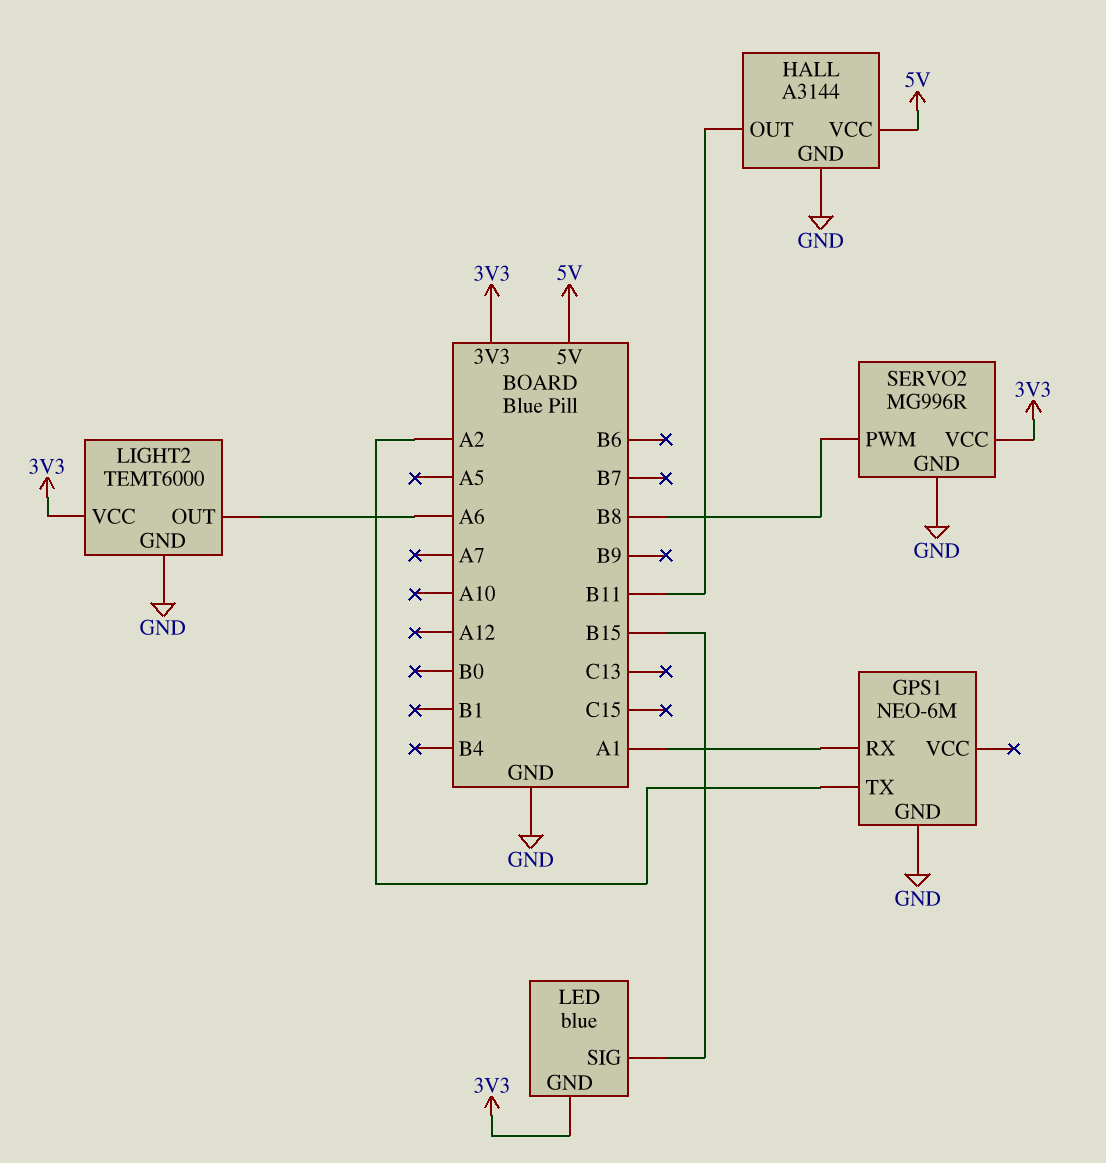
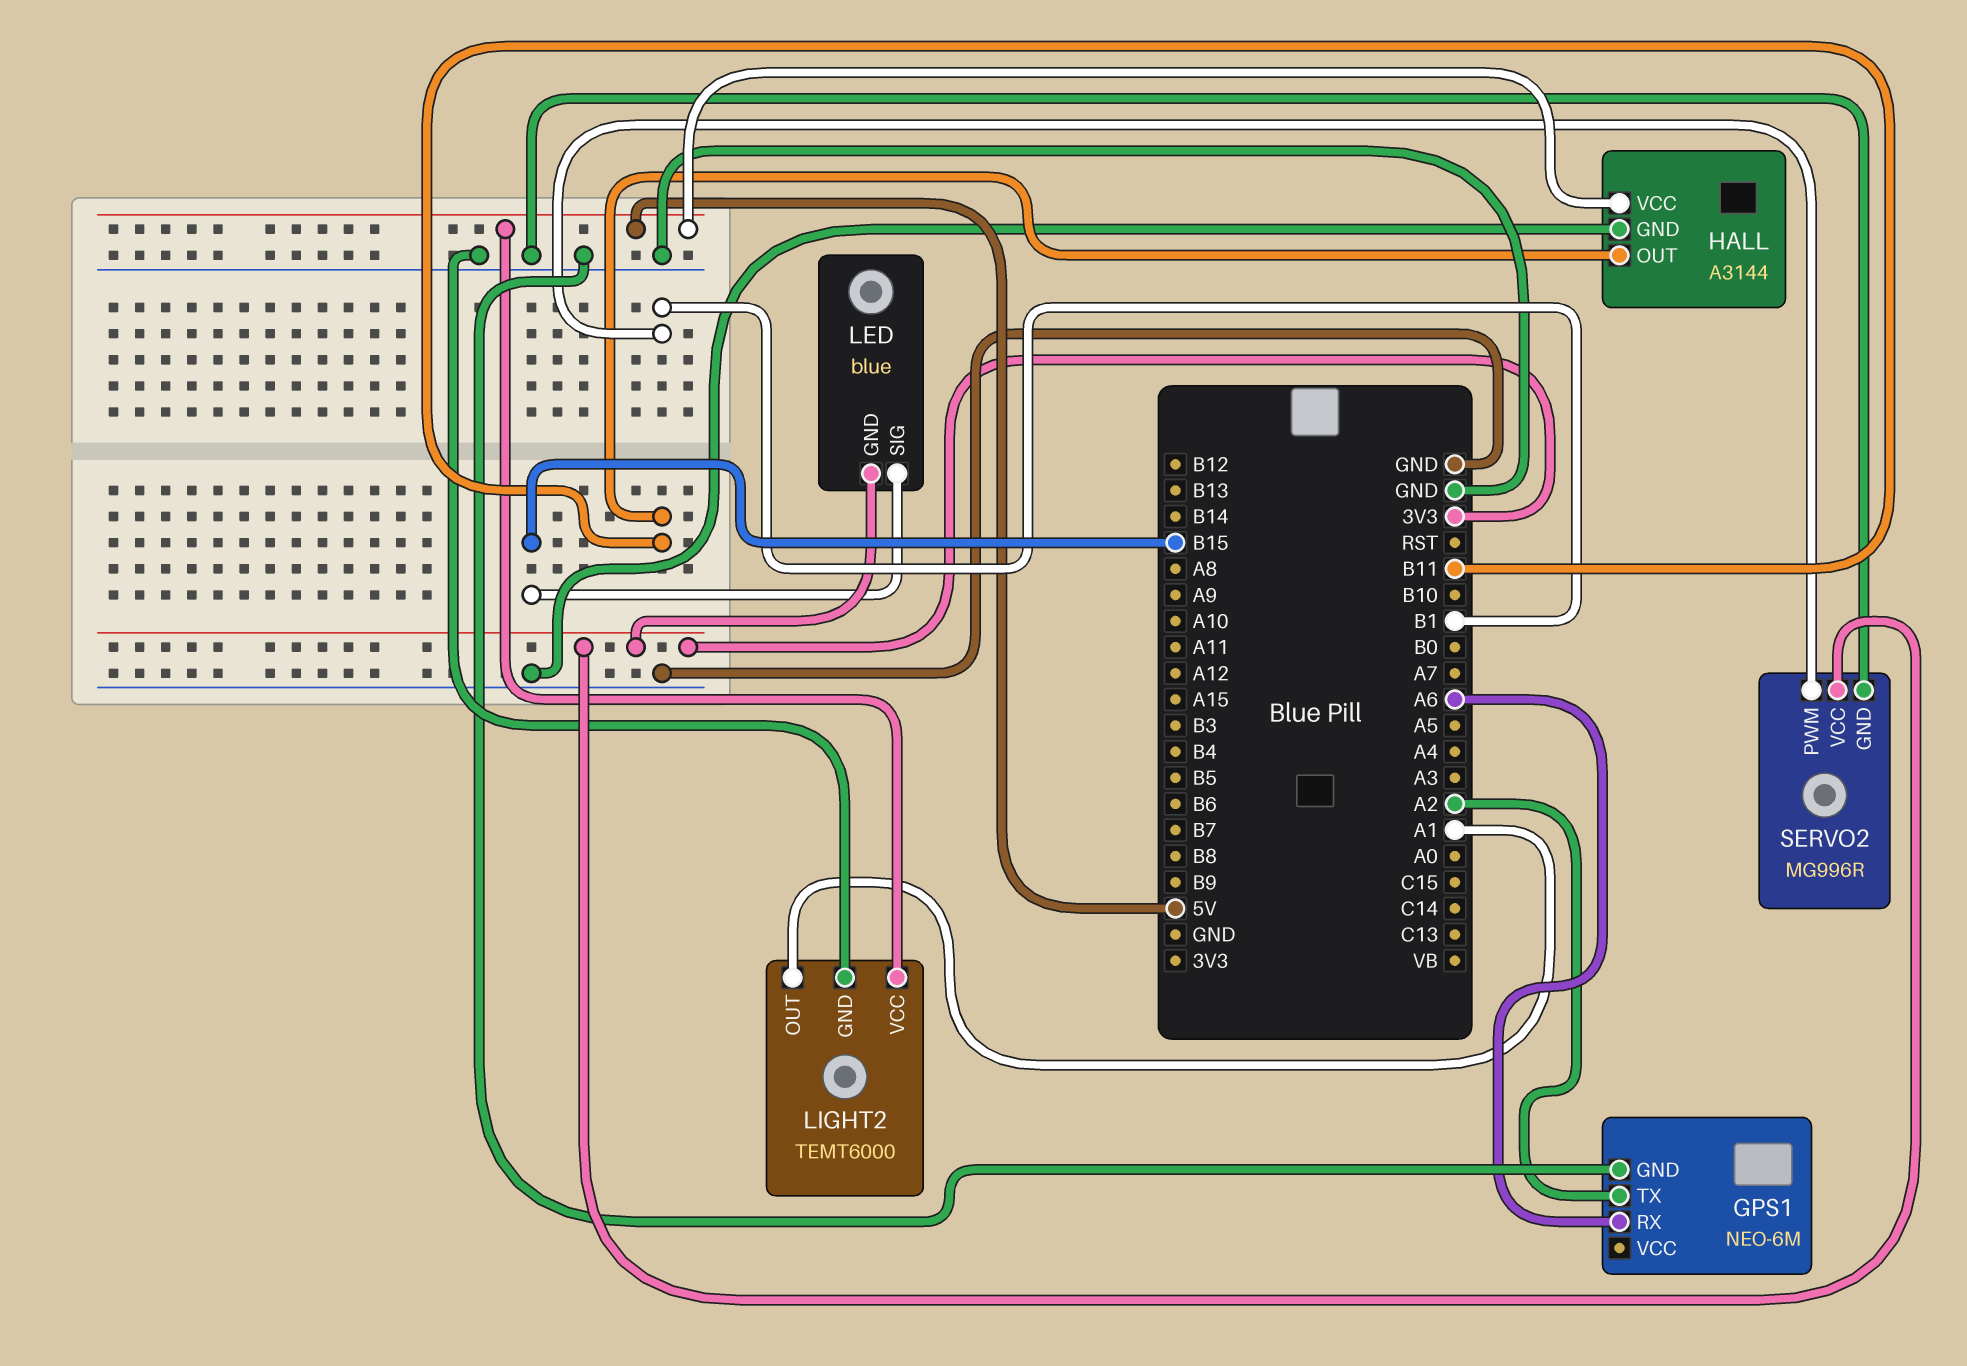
GPS1 pin RX: A1 -> A6
LIGHT2 pin OUT: A6 -> A1
LIGHT2 pin VCC: 3V3 -> 5V
SERVO2 pin PWM: B8 -> B1

